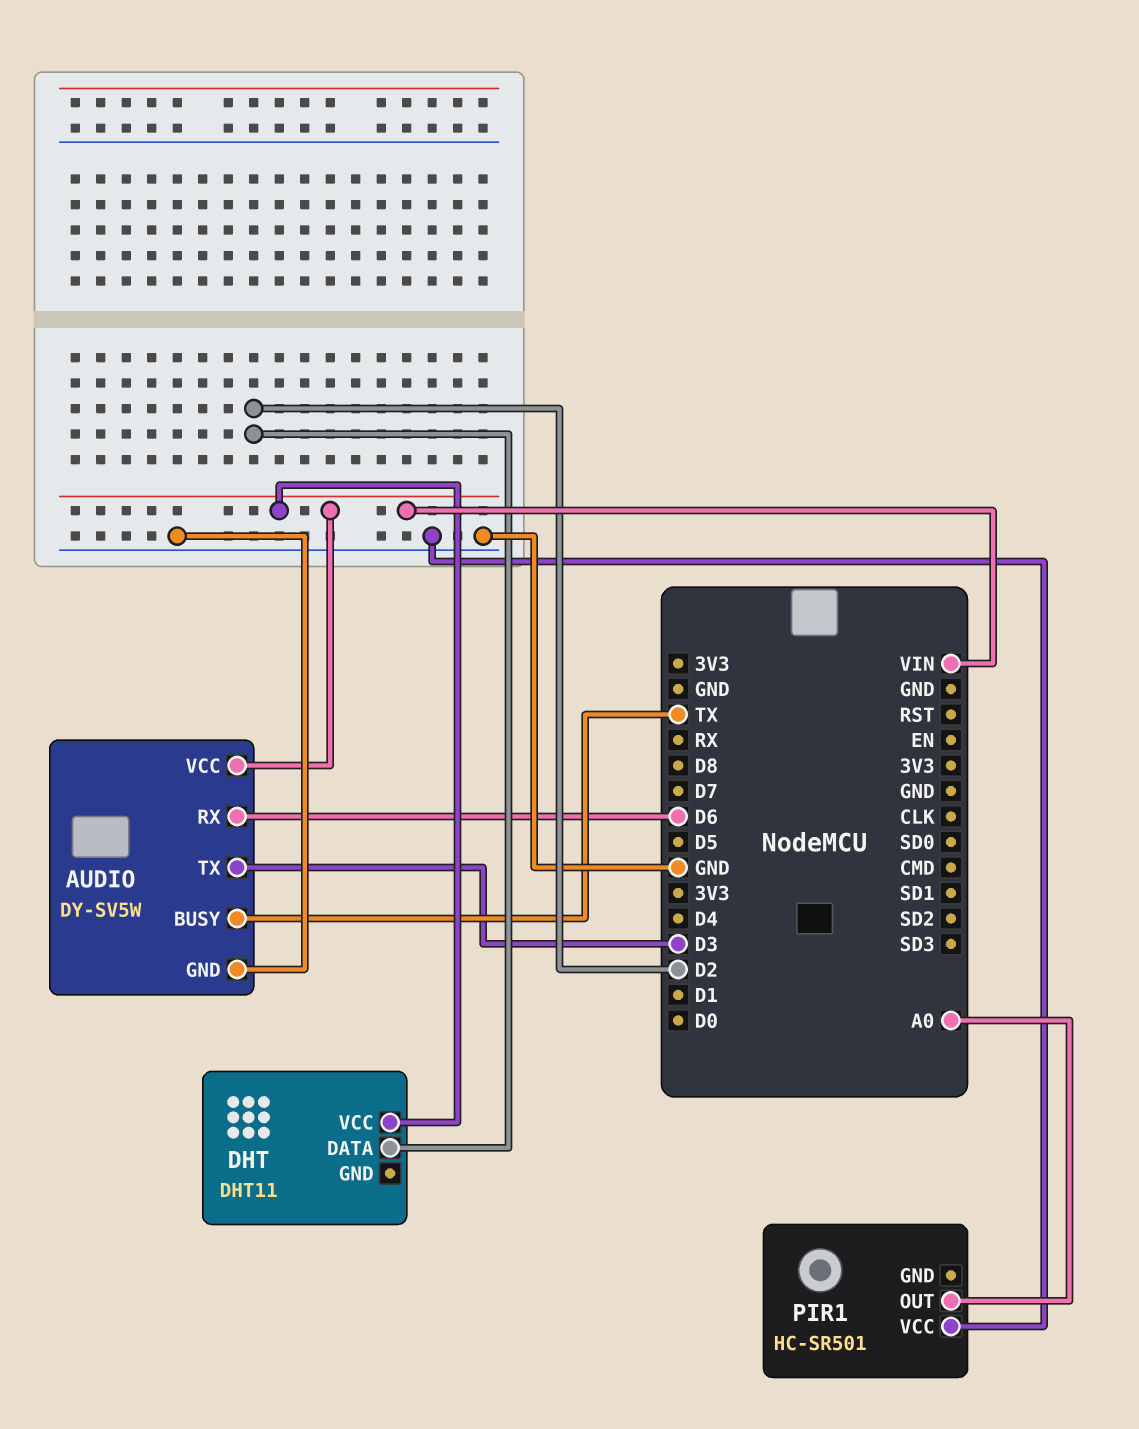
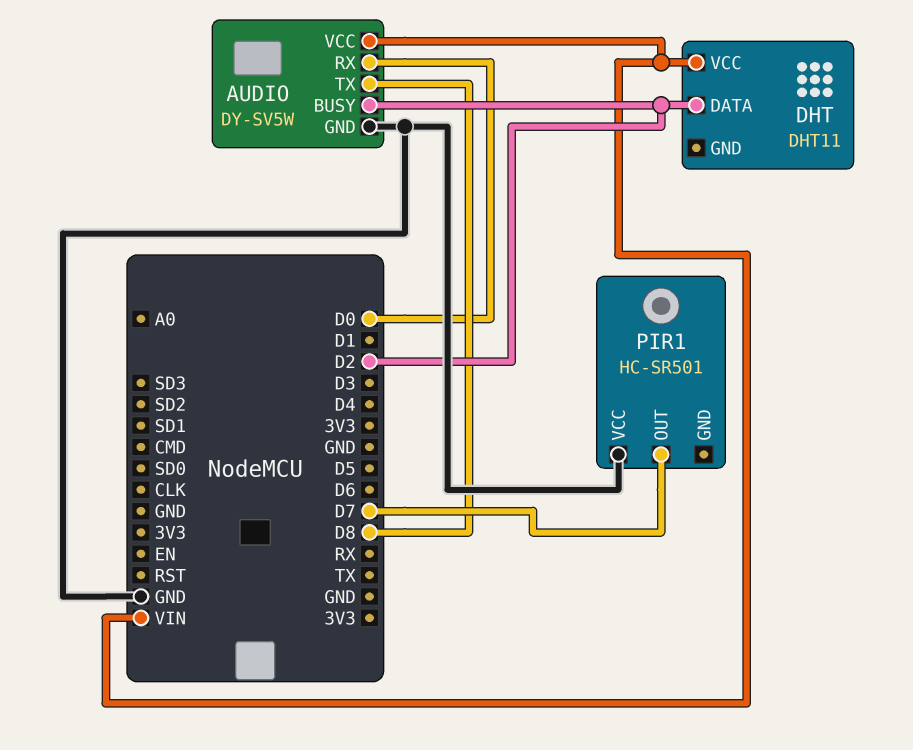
AUDIO pin BUSY: TX -> D2
AUDIO pin RX: D6 -> D0
AUDIO pin TX: D3 -> D8
PIR1 pin OUT: A0 -> D7

